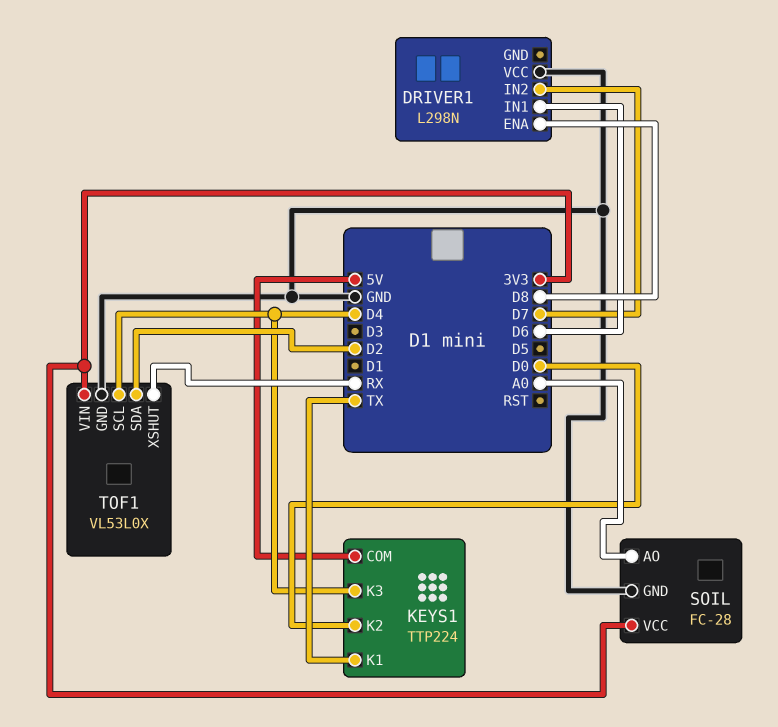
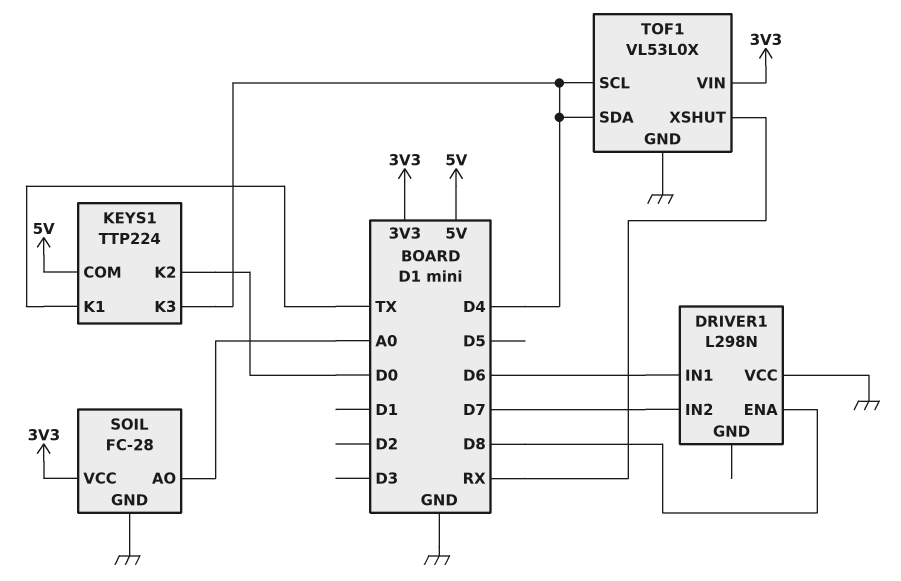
TOF1 pin SDA: D2 -> D4

